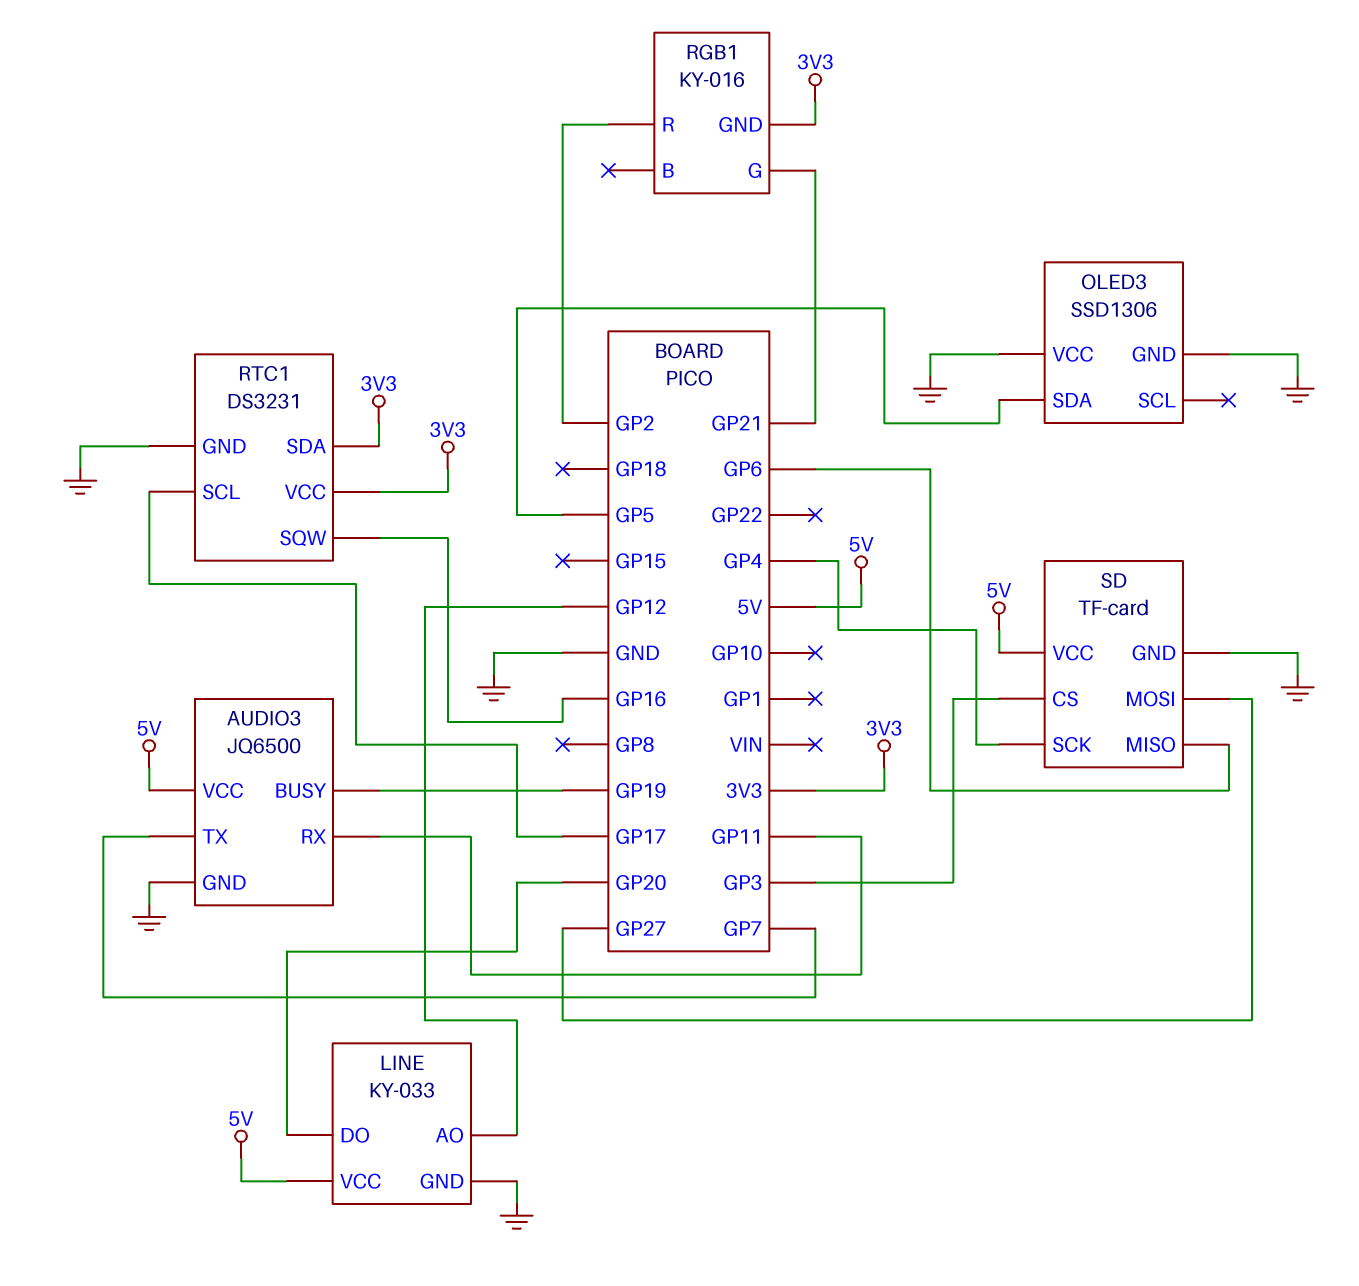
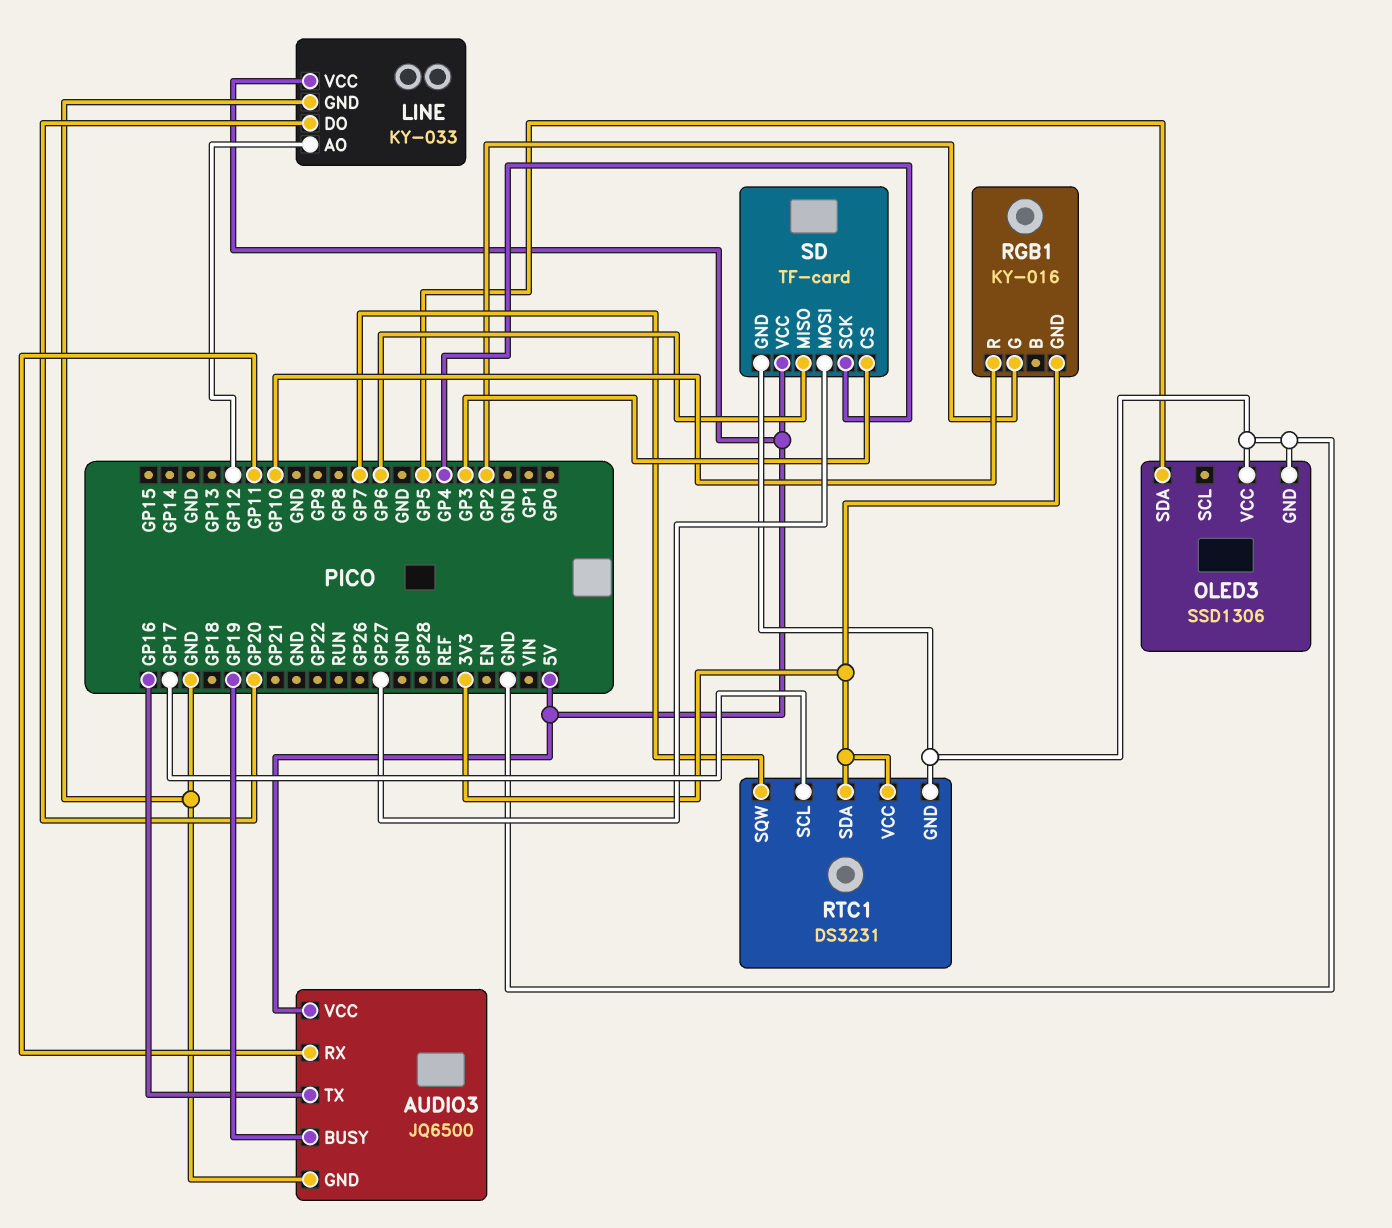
AUDIO3 pin TX: GP7 -> GP16
RGB1 pin G: GP21 -> GP2
RGB1 pin R: GP2 -> GP10
RTC1 pin SQW: GP16 -> GP7

